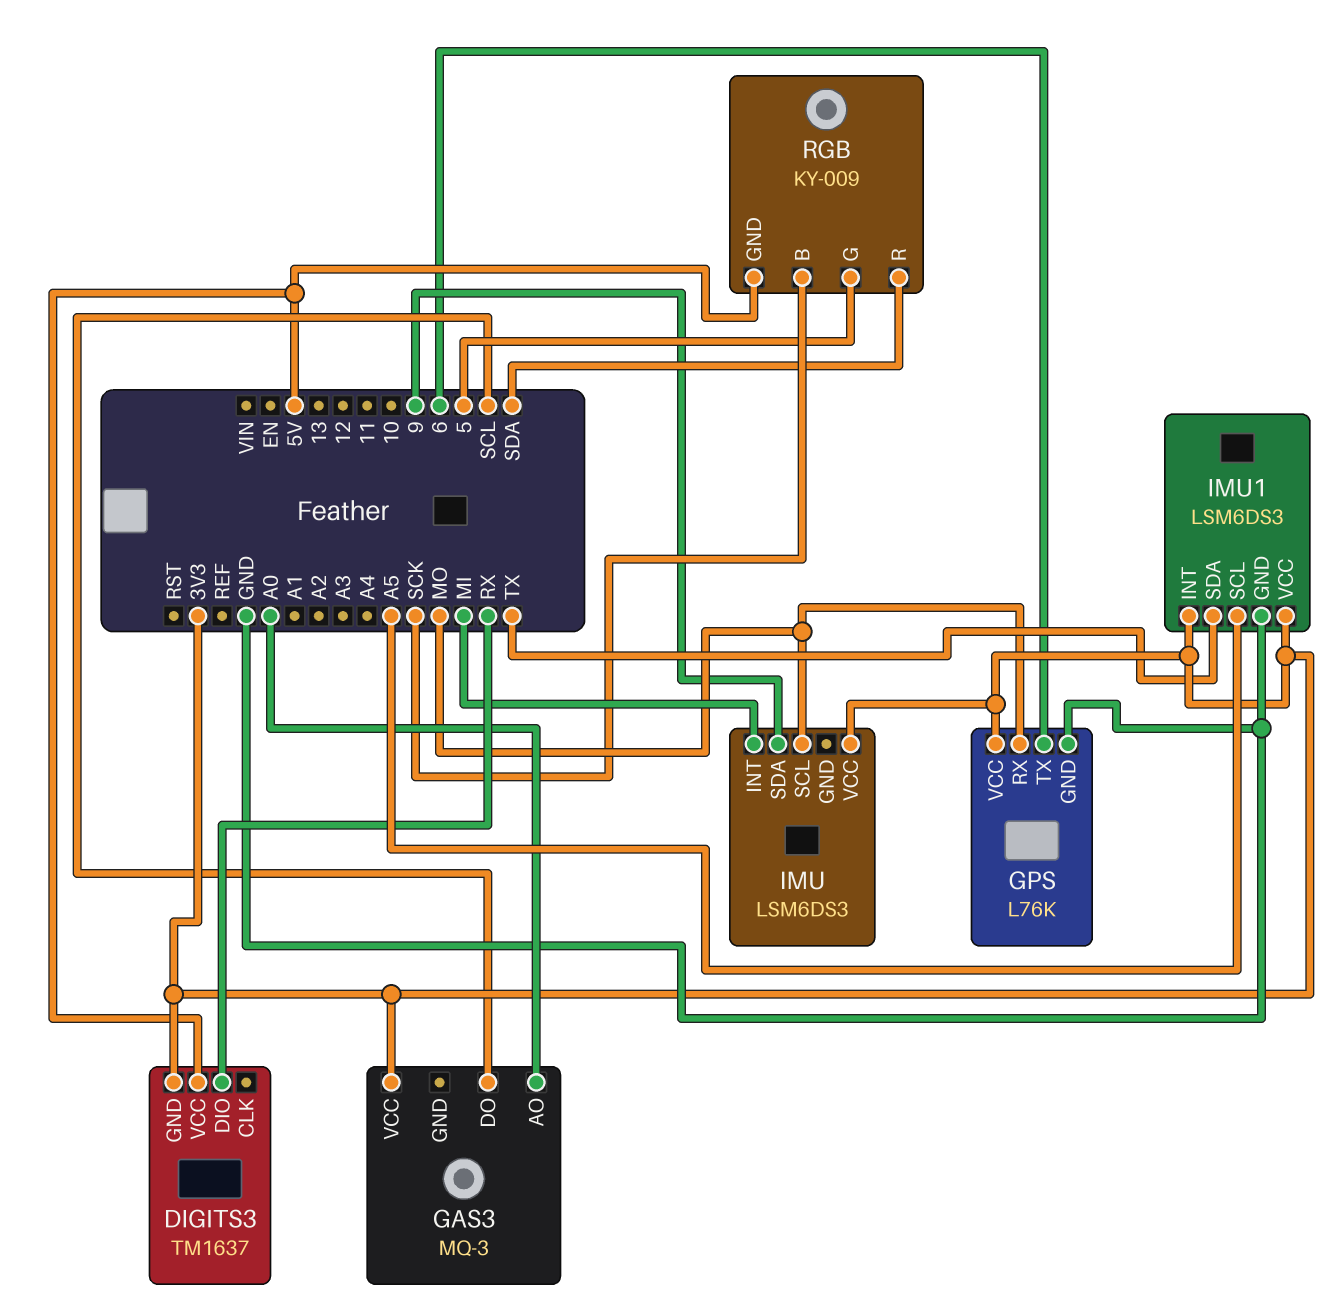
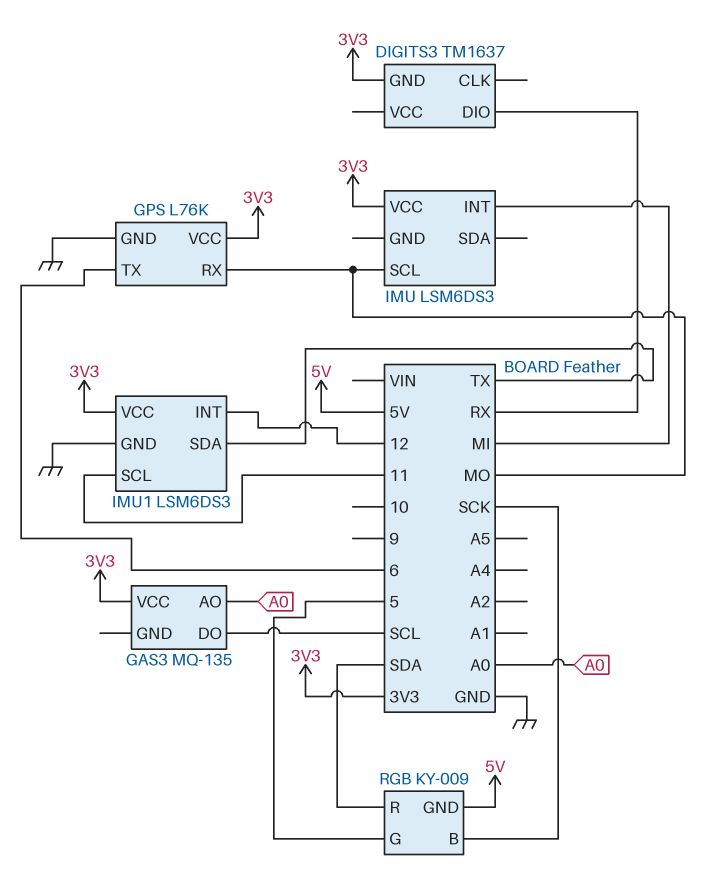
DIGITS3 pin VCC: 5V -> none
GAS3: MQ-3 -> MQ-135
IMU pin SDA: 9 -> none
IMU1 pin INT: 3V3 -> 12
IMU1 pin SCL: A5 -> 11

